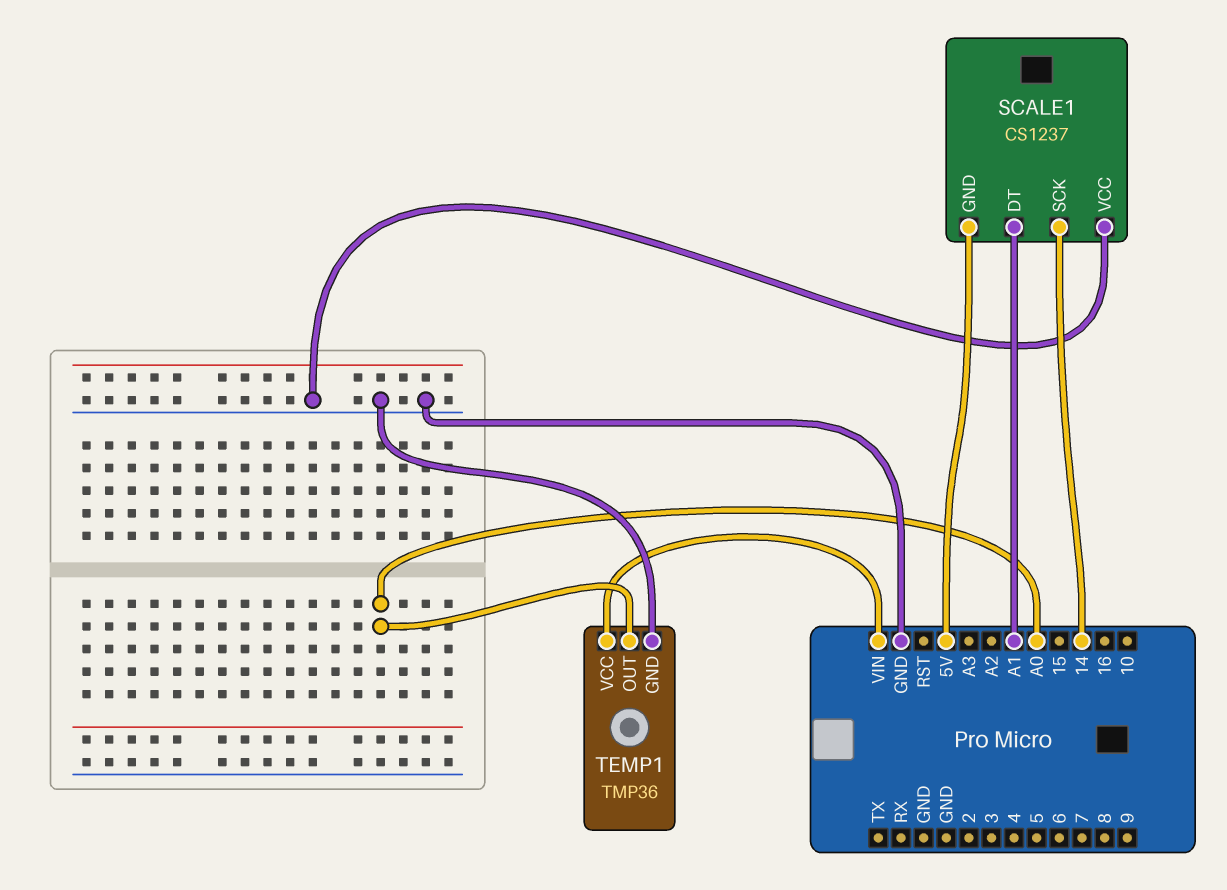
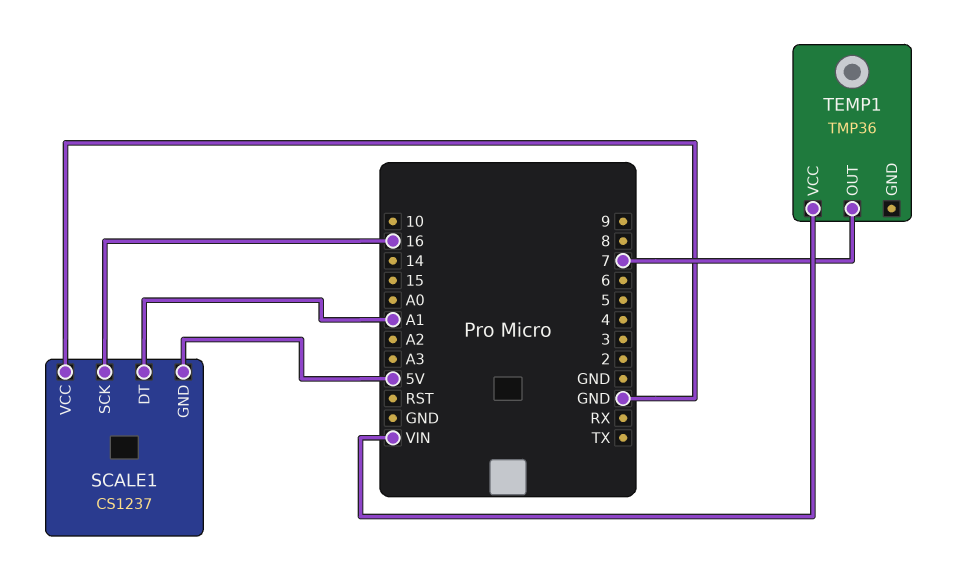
SCALE1 pin SCK: 14 -> 16
TEMP1 pin GND: GND -> none
TEMP1 pin OUT: A0 -> 7

